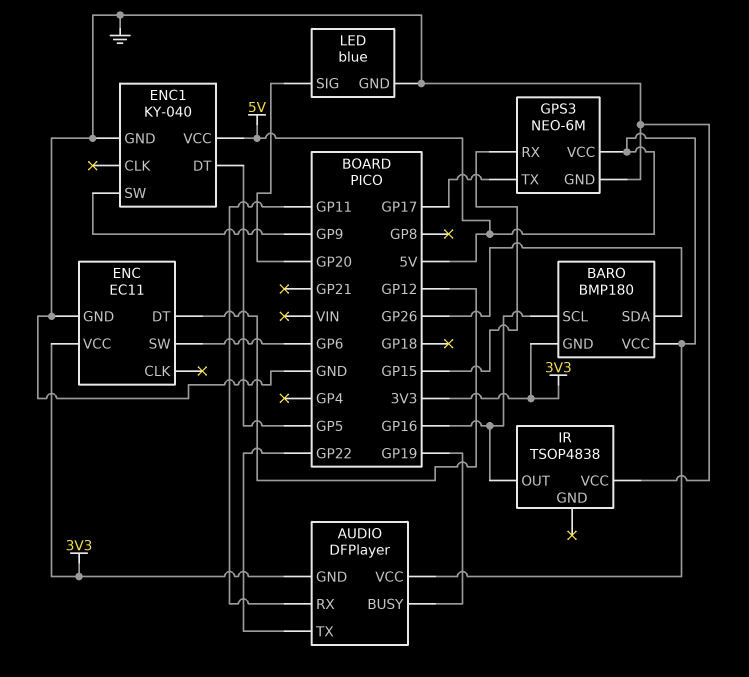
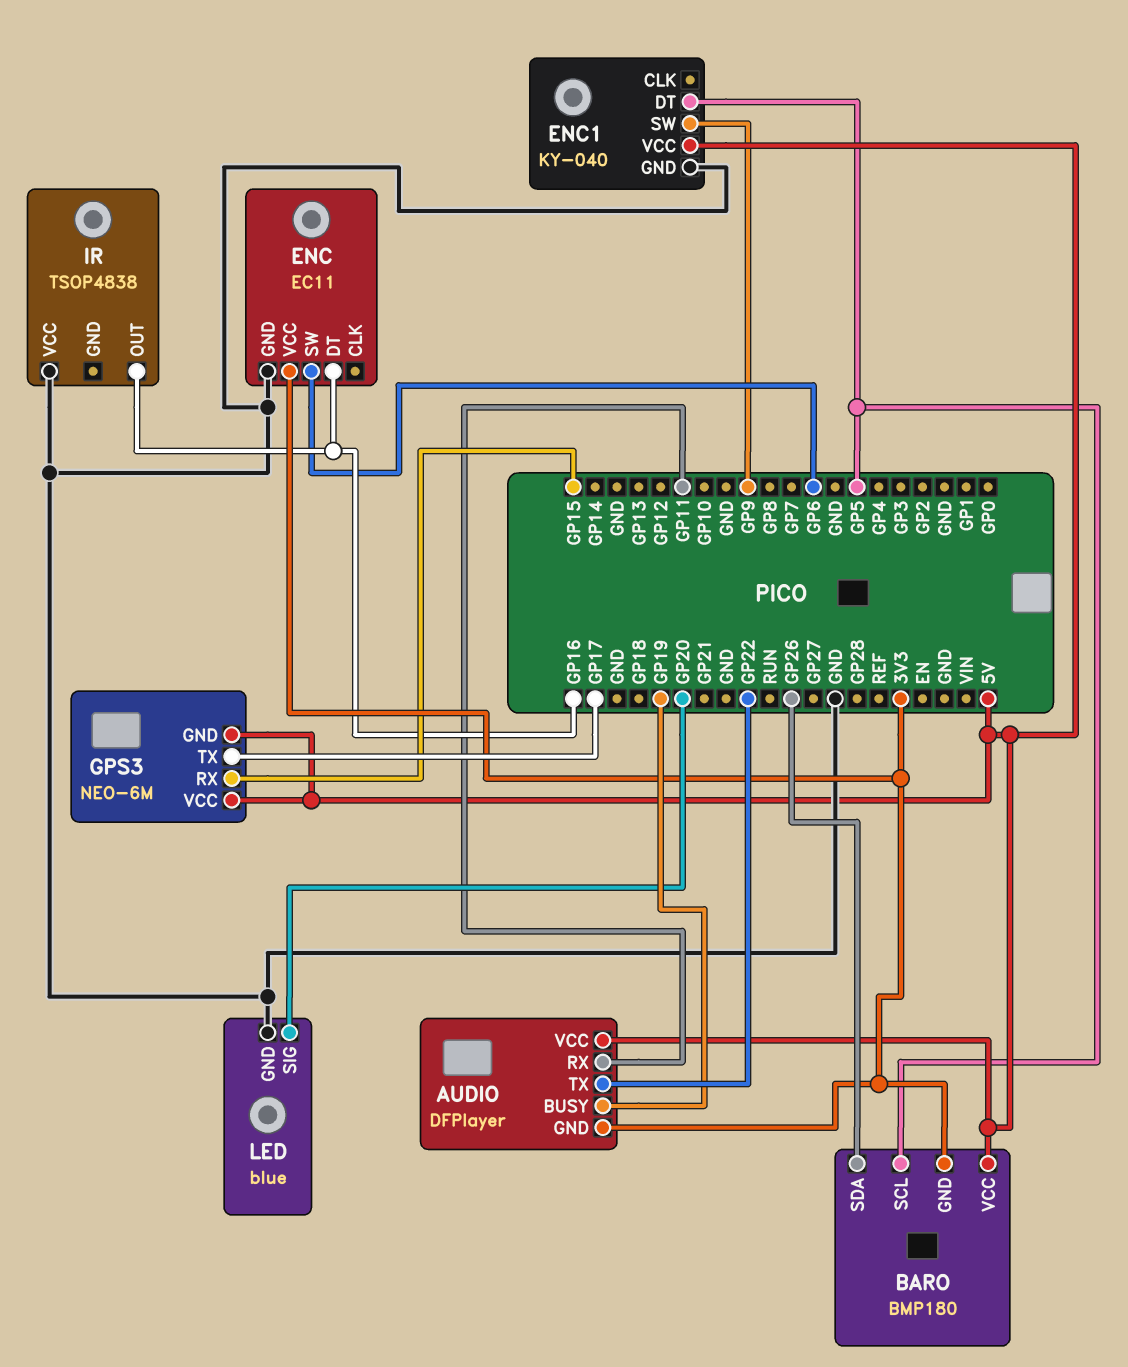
BARO pin SCL: GP16 -> GP5
ENC pin DT: GP12 -> GP16
GPS3 pin GND: GND -> 5V

